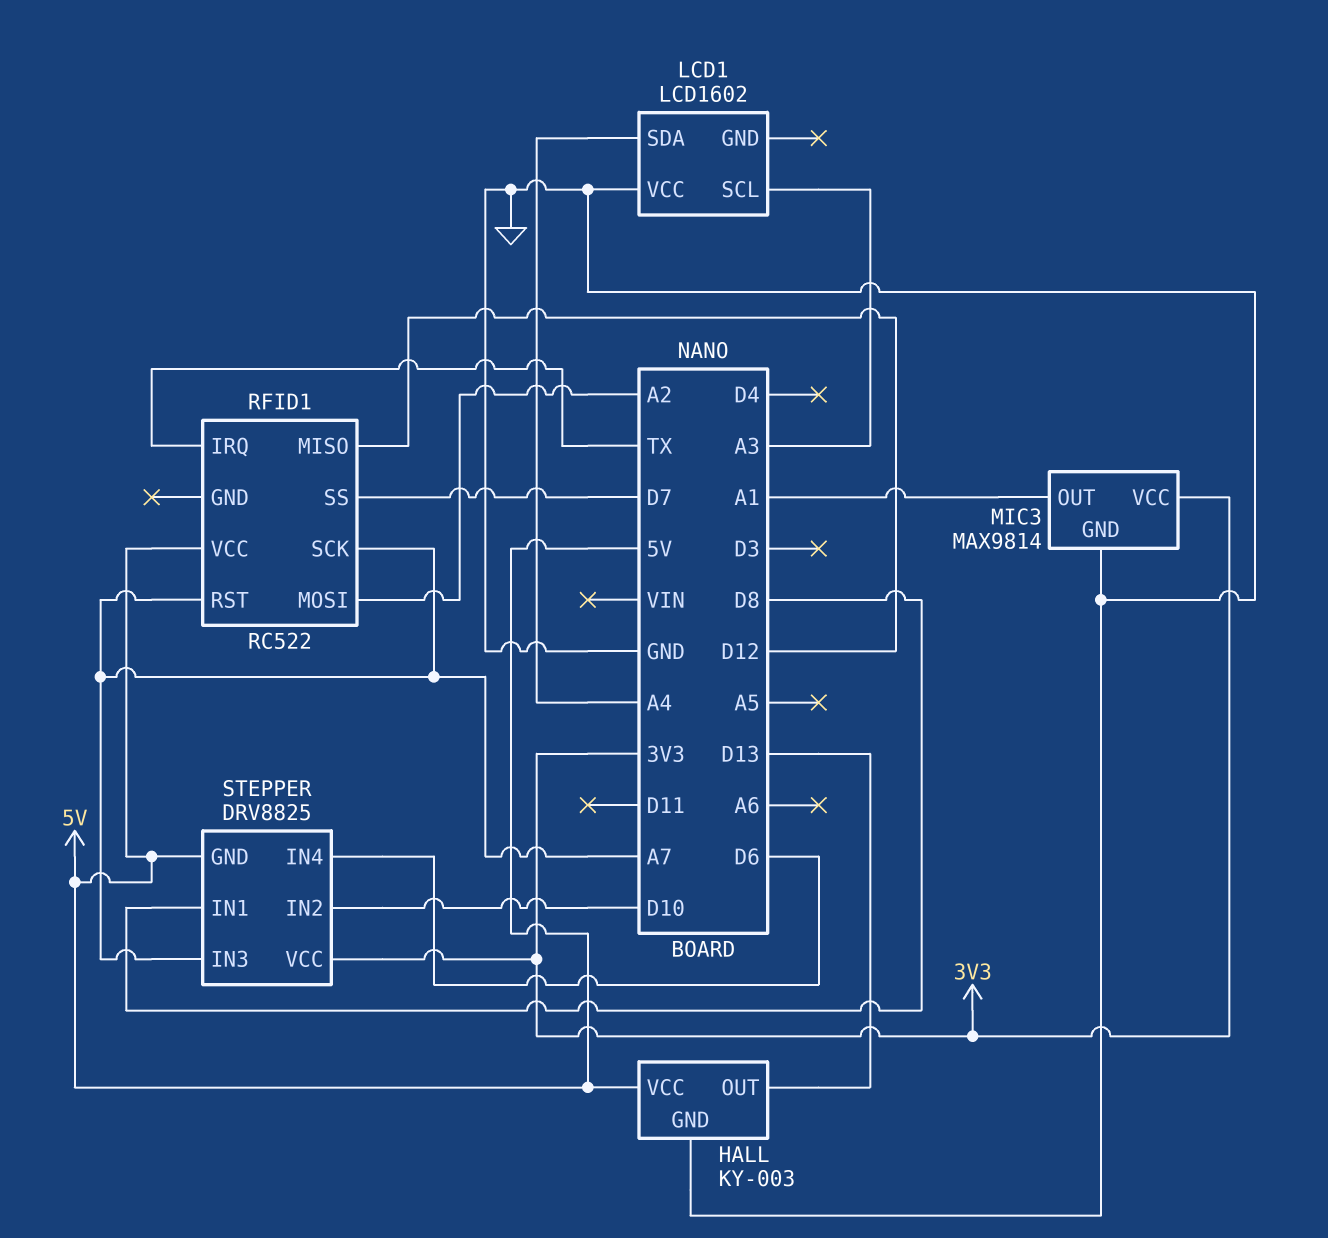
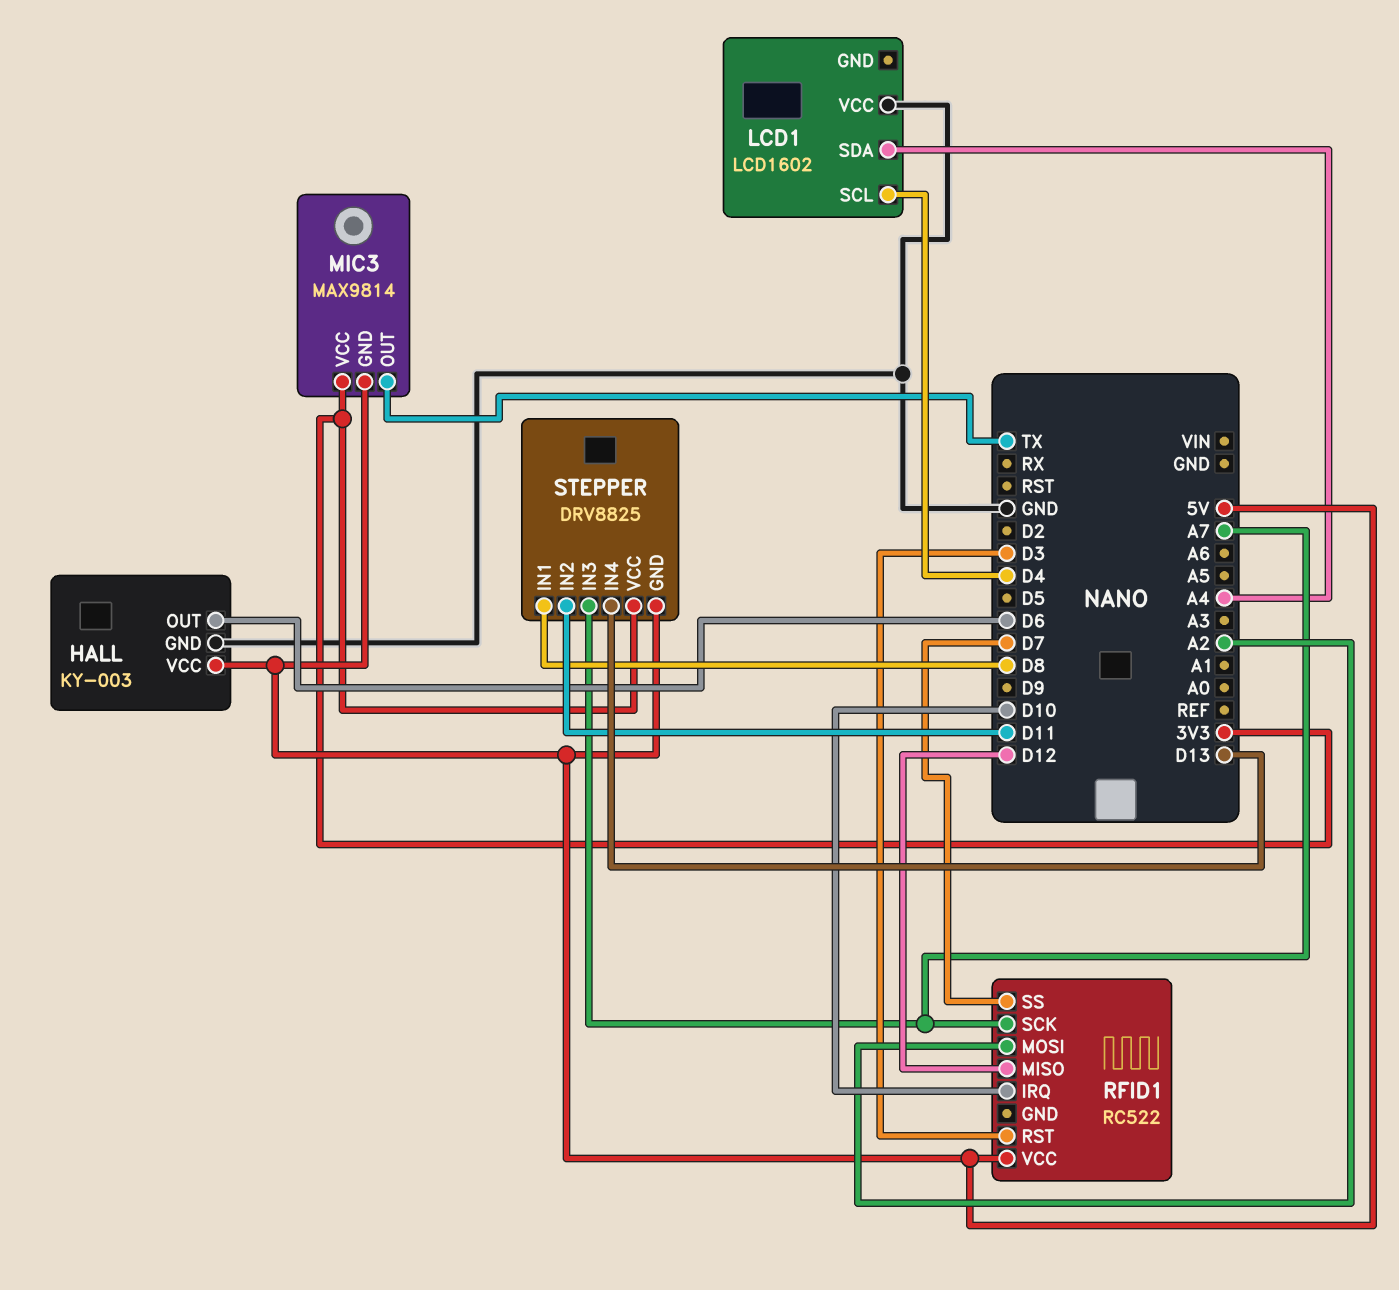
HALL pin OUT: D13 -> D6
LCD1 pin SCL: A3 -> D4
MIC3 pin GND: GND -> 5V
MIC3 pin OUT: A1 -> TX
RFID1 pin IRQ: TX -> D10
RFID1 pin RST: A7 -> D3
STEPPER pin IN2: D10 -> D11
STEPPER pin IN4: D6 -> D13

